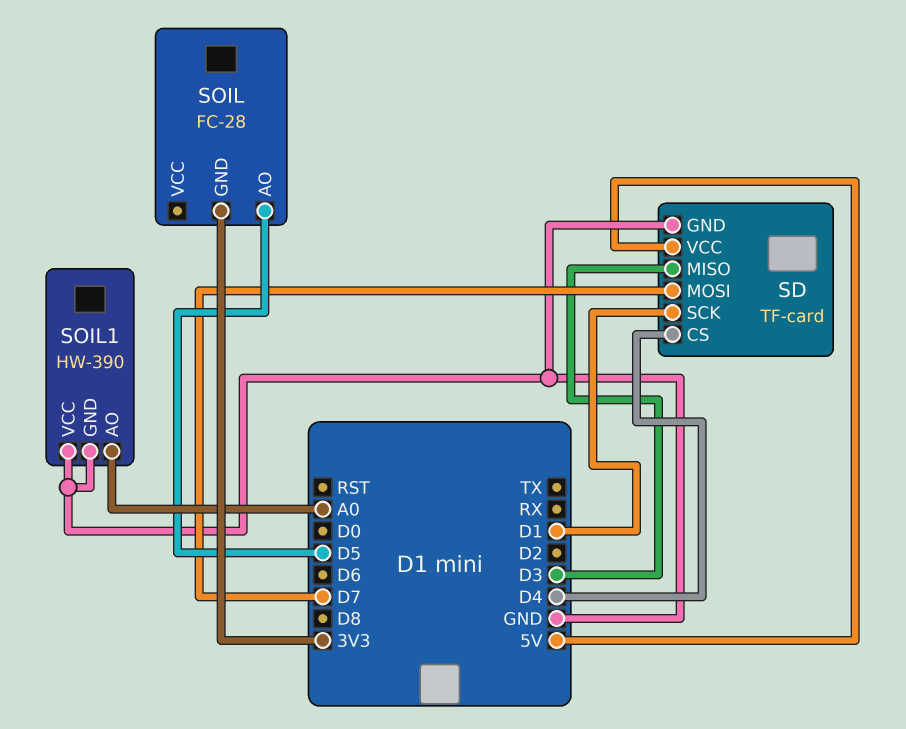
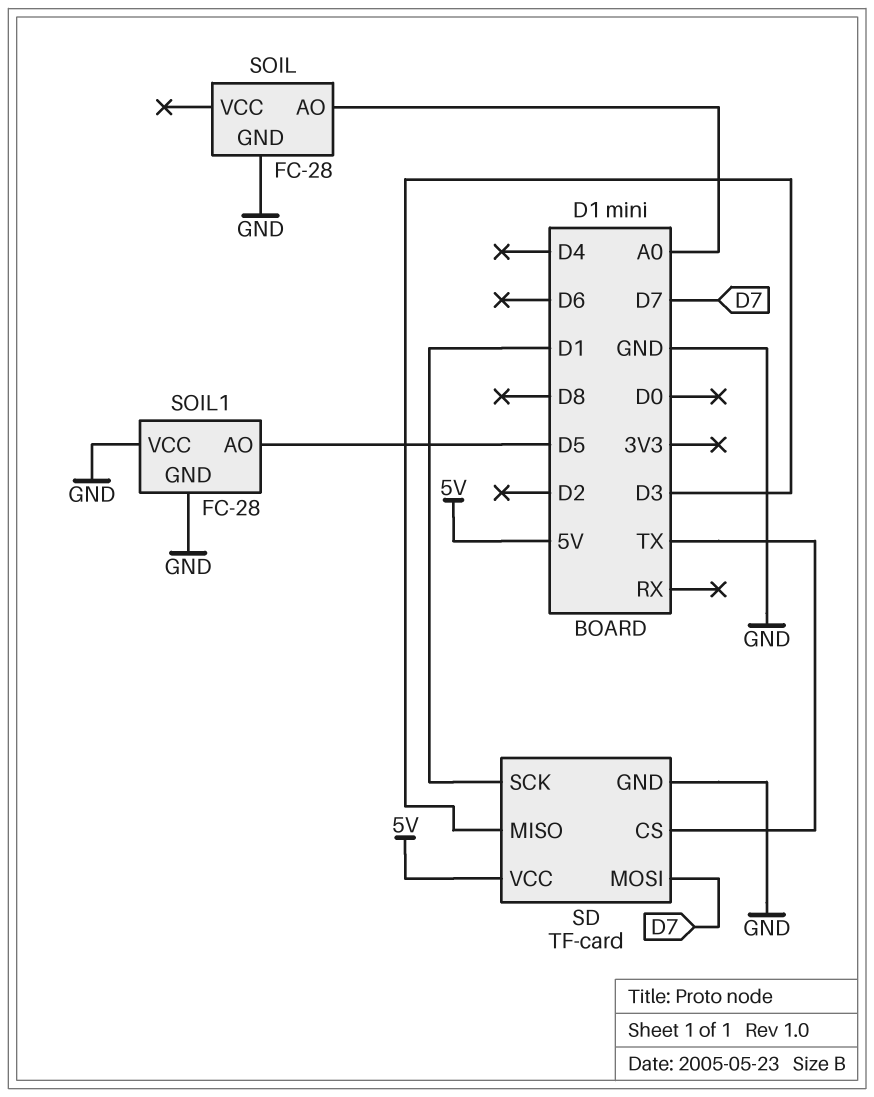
SD pin CS: D4 -> TX
SOIL pin AO: D5 -> A0
SOIL pin GND: 3V3 -> GND
SOIL1: HW-390 -> FC-28
SOIL1 pin AO: A0 -> D5

